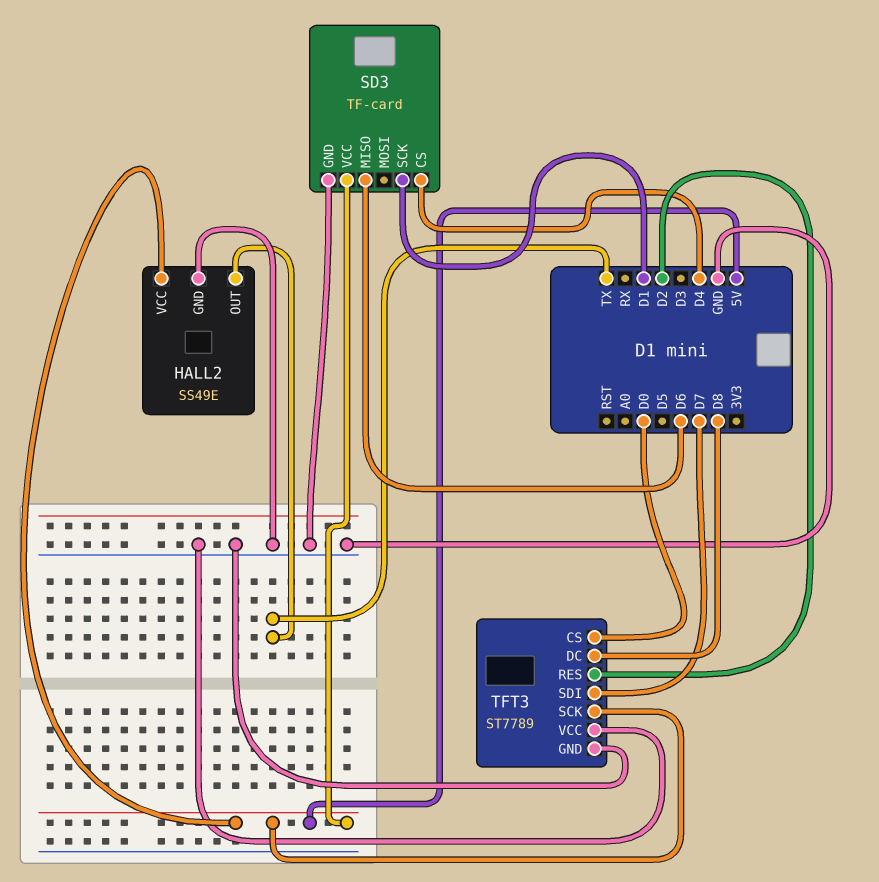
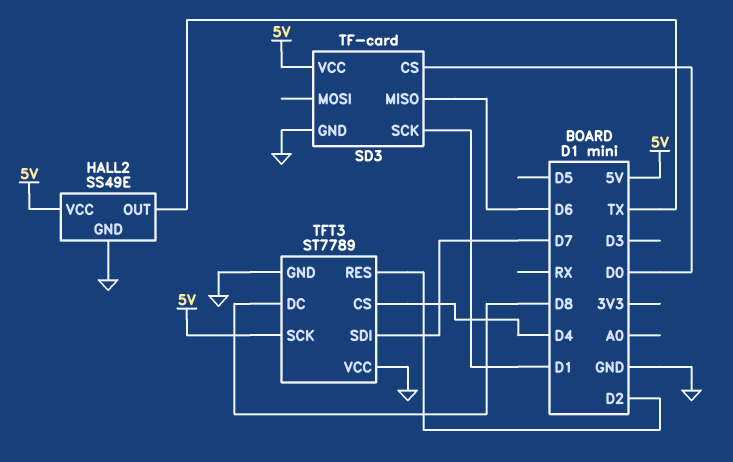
SD3 pin CS: D4 -> D0
TFT3 pin CS: D0 -> D4

